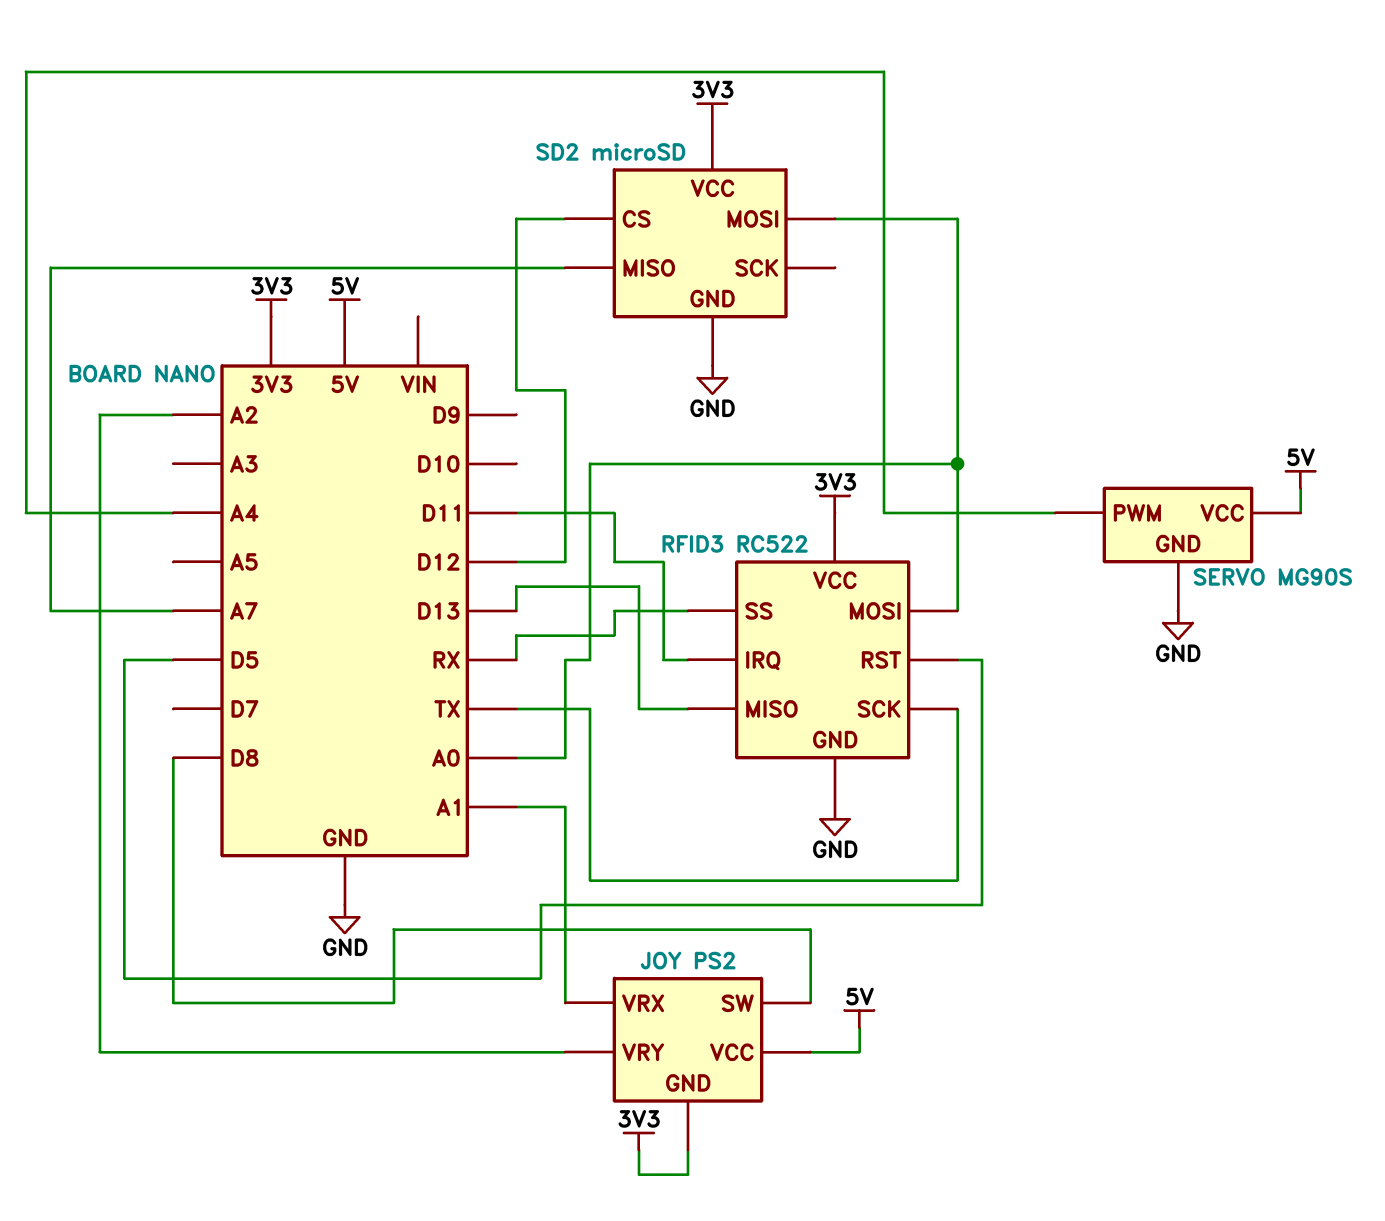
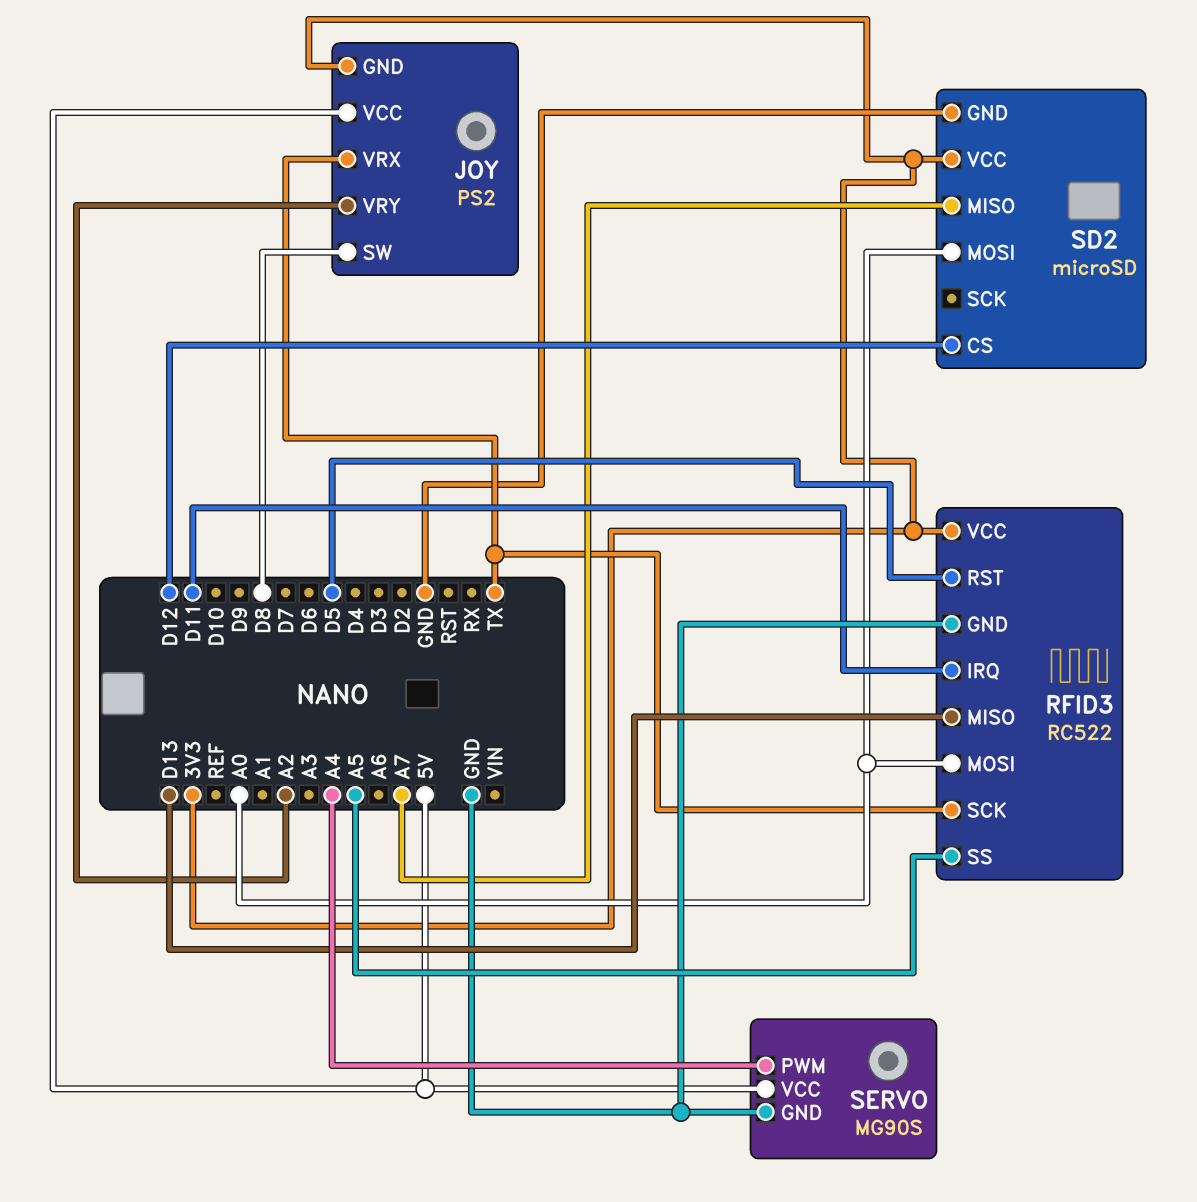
JOY pin VRX: A1 -> TX
RFID3 pin SS: RX -> A5

